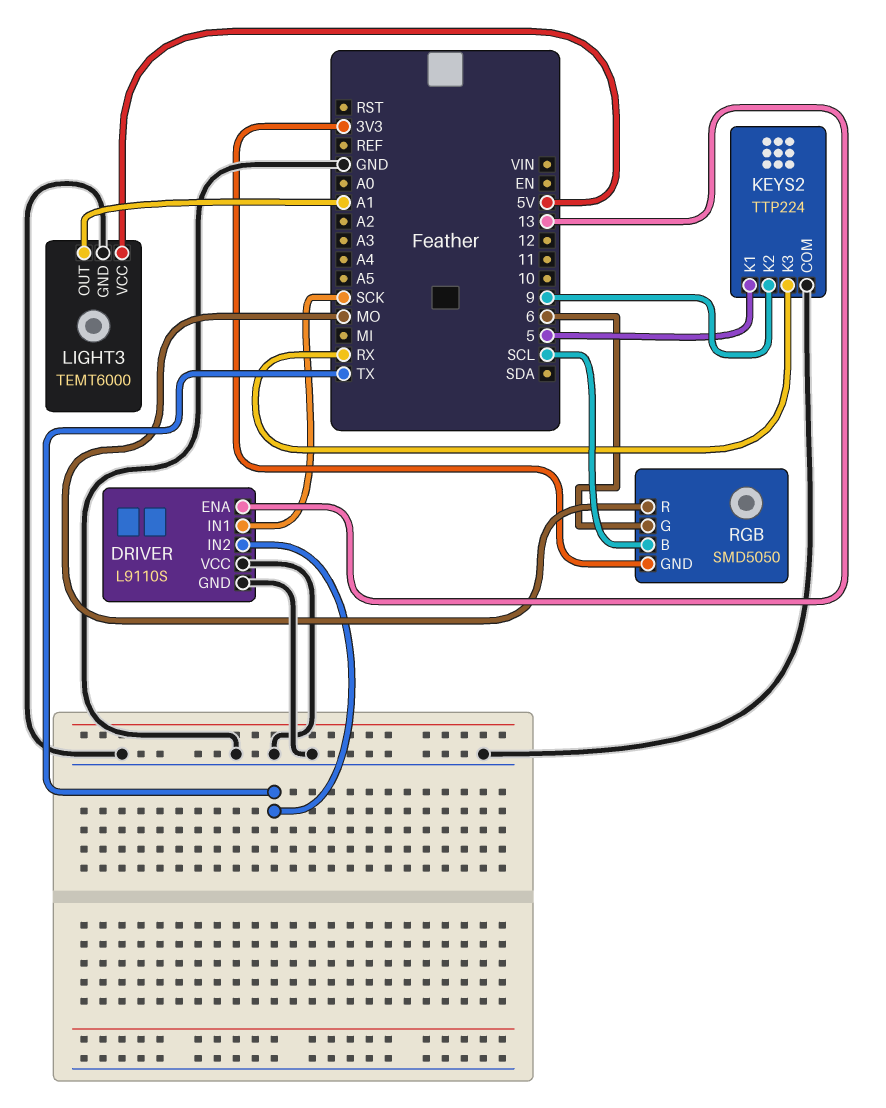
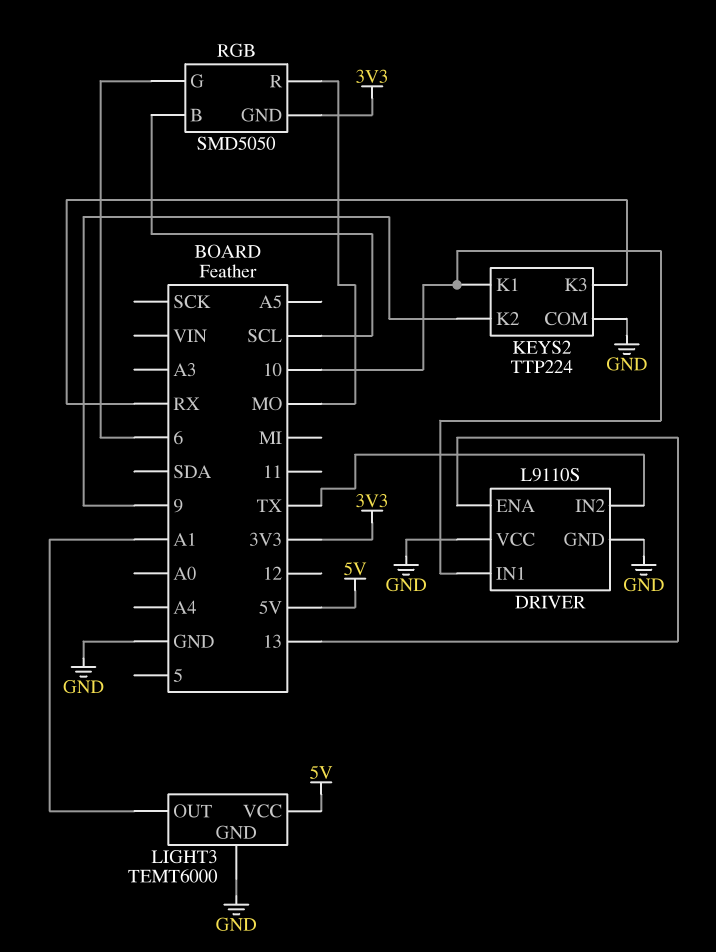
DRIVER pin IN1: SCK -> 10
KEYS2 pin K1: 5 -> 10

